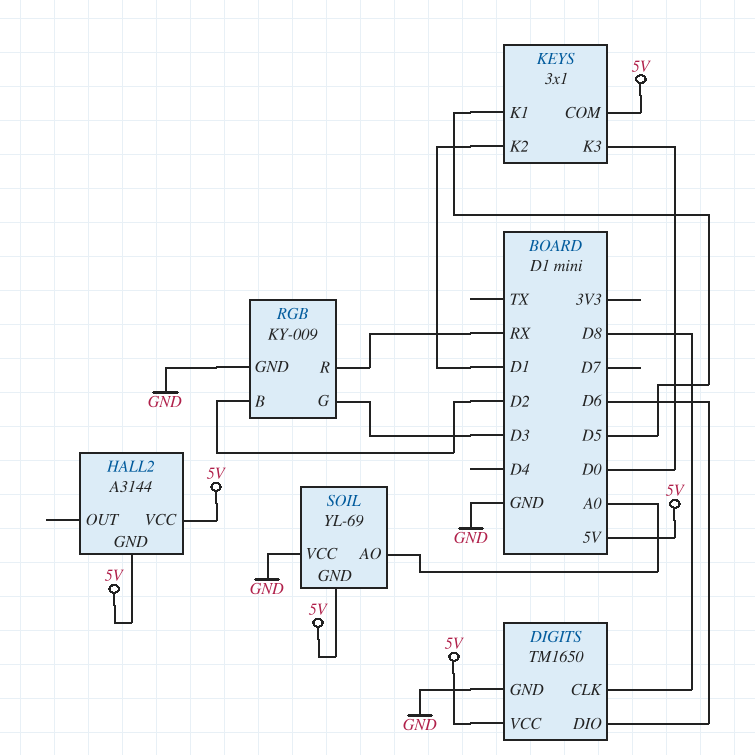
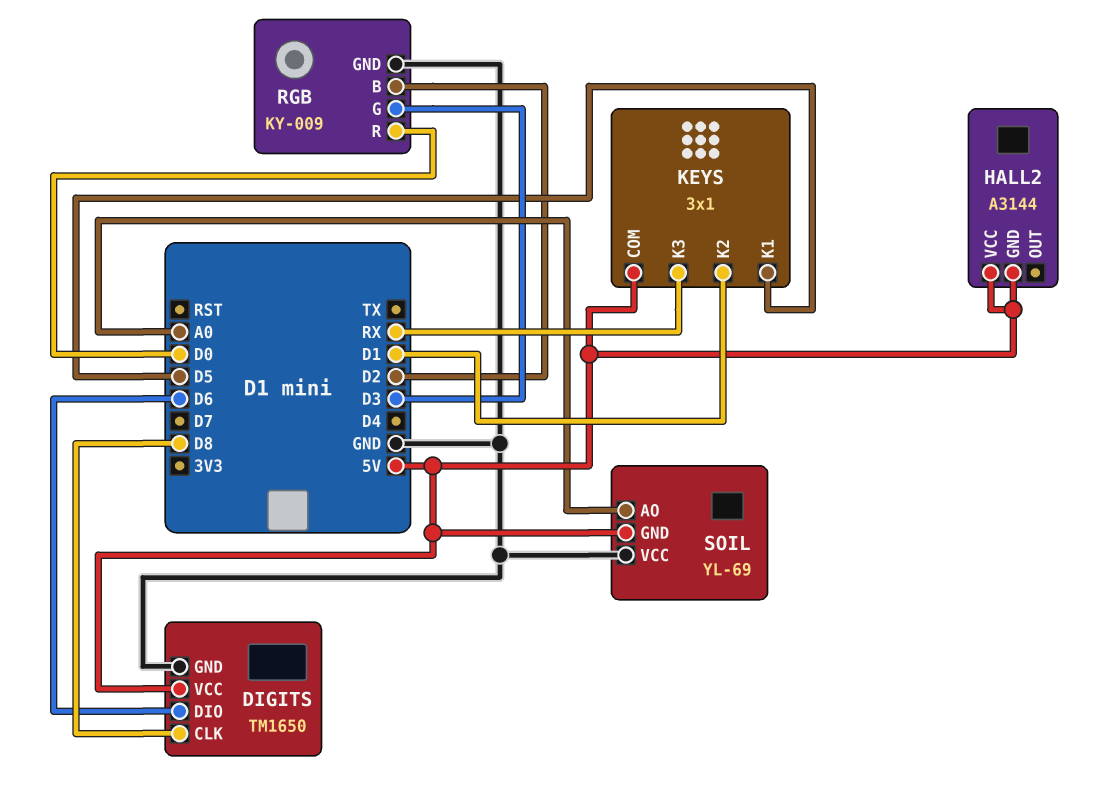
KEYS pin K3: D0 -> RX
RGB pin R: RX -> D0

